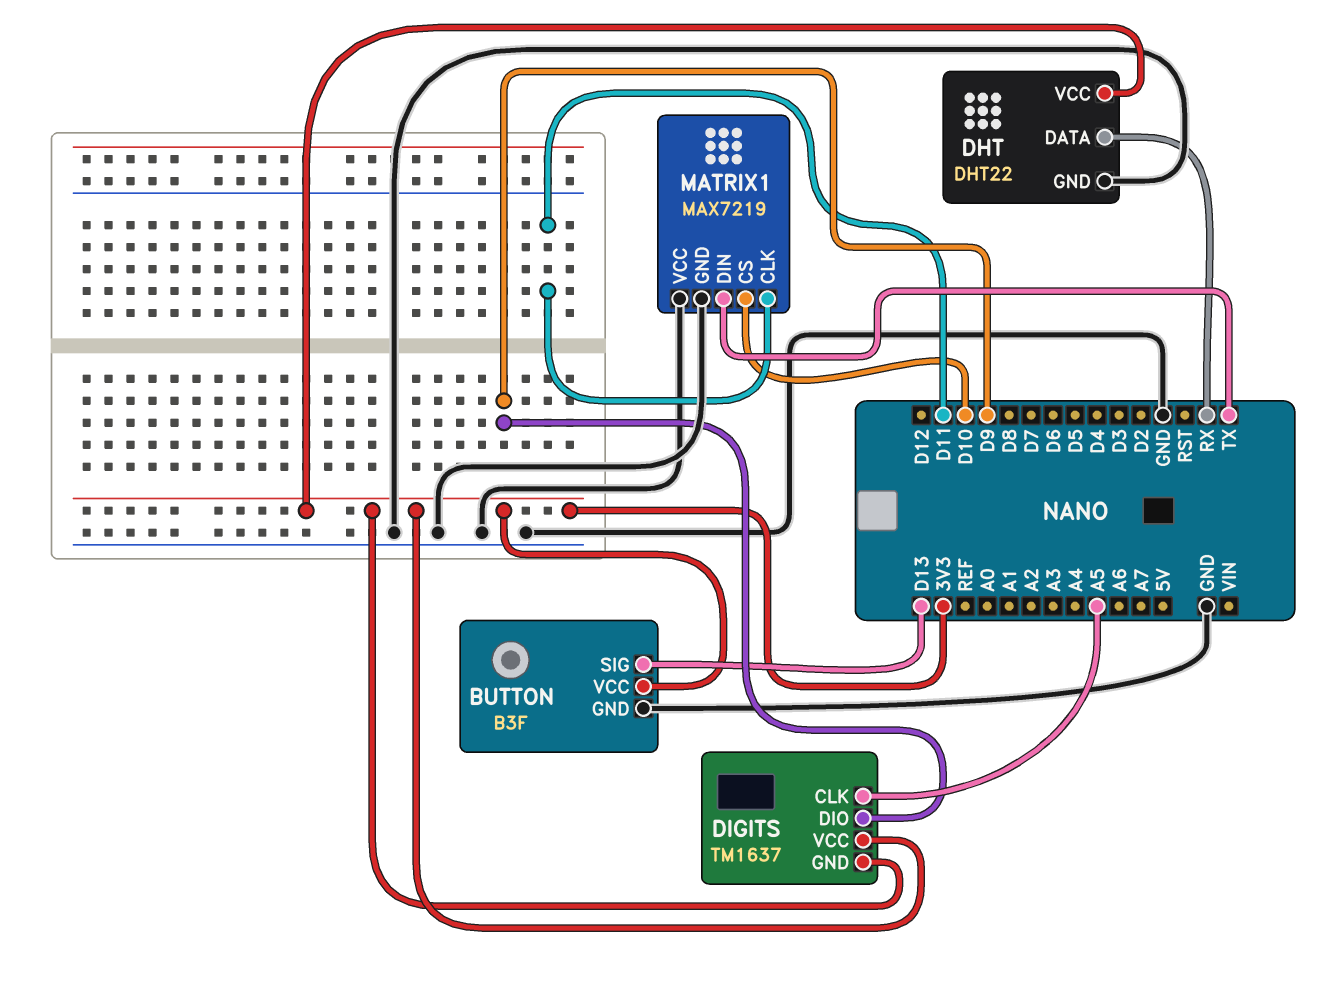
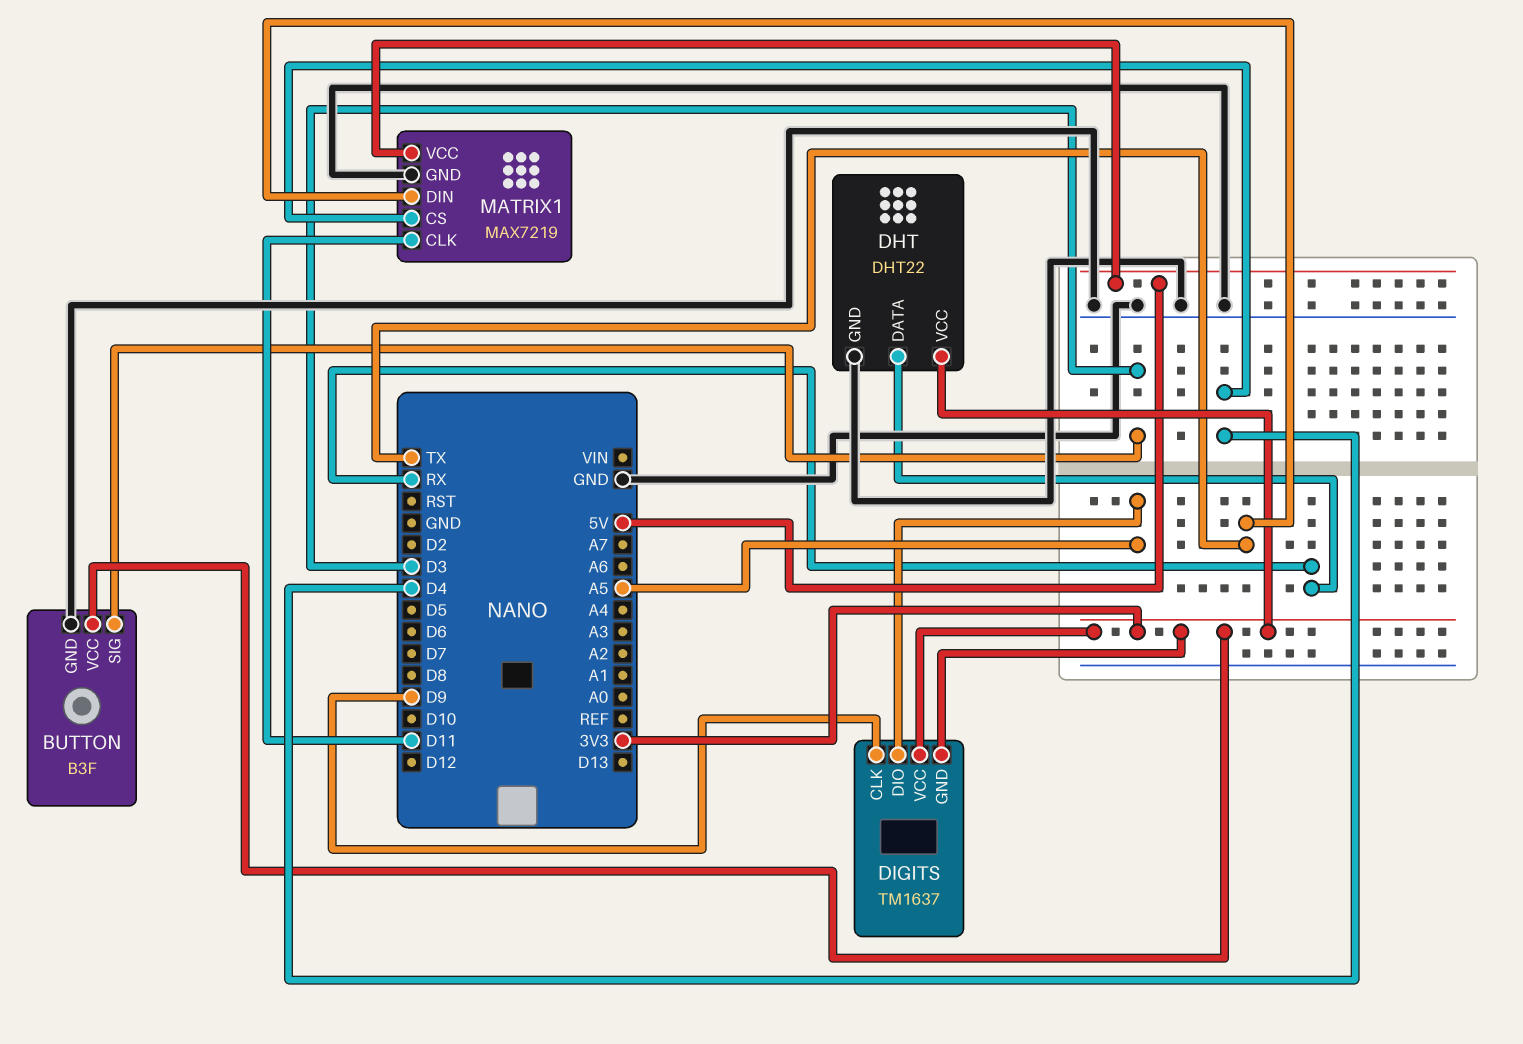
BUTTON pin SIG: D13 -> D3
DIGITS pin CLK: A5 -> D9
DIGITS pin DIO: D9 -> A5
MATRIX1 pin CS: D10 -> D4
MATRIX1 pin VCC: GND -> 5V

